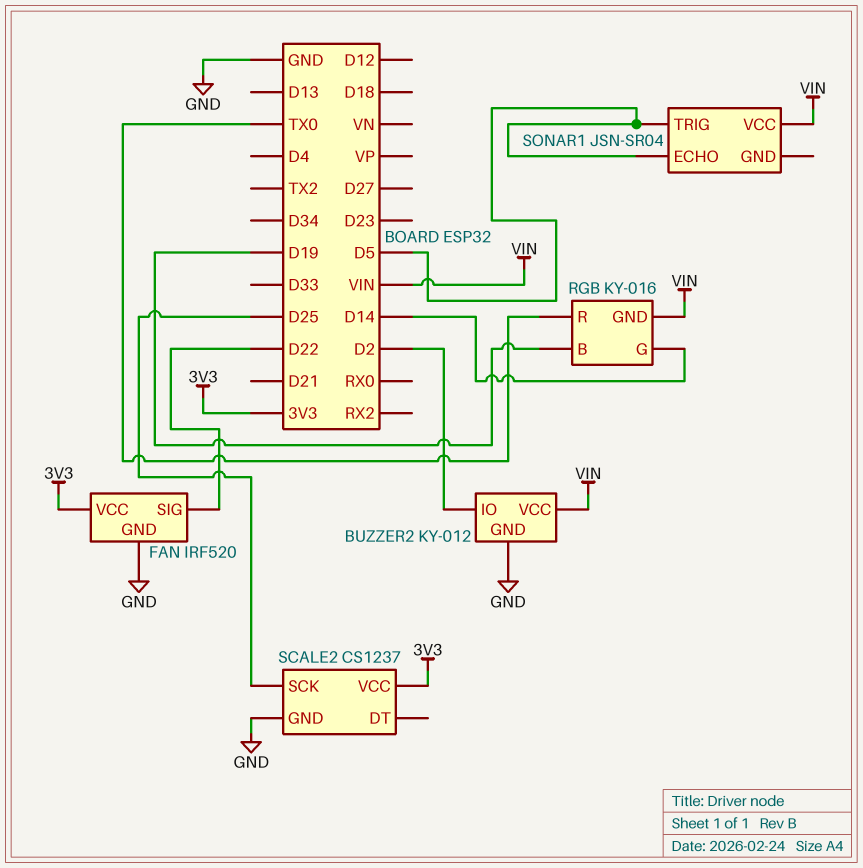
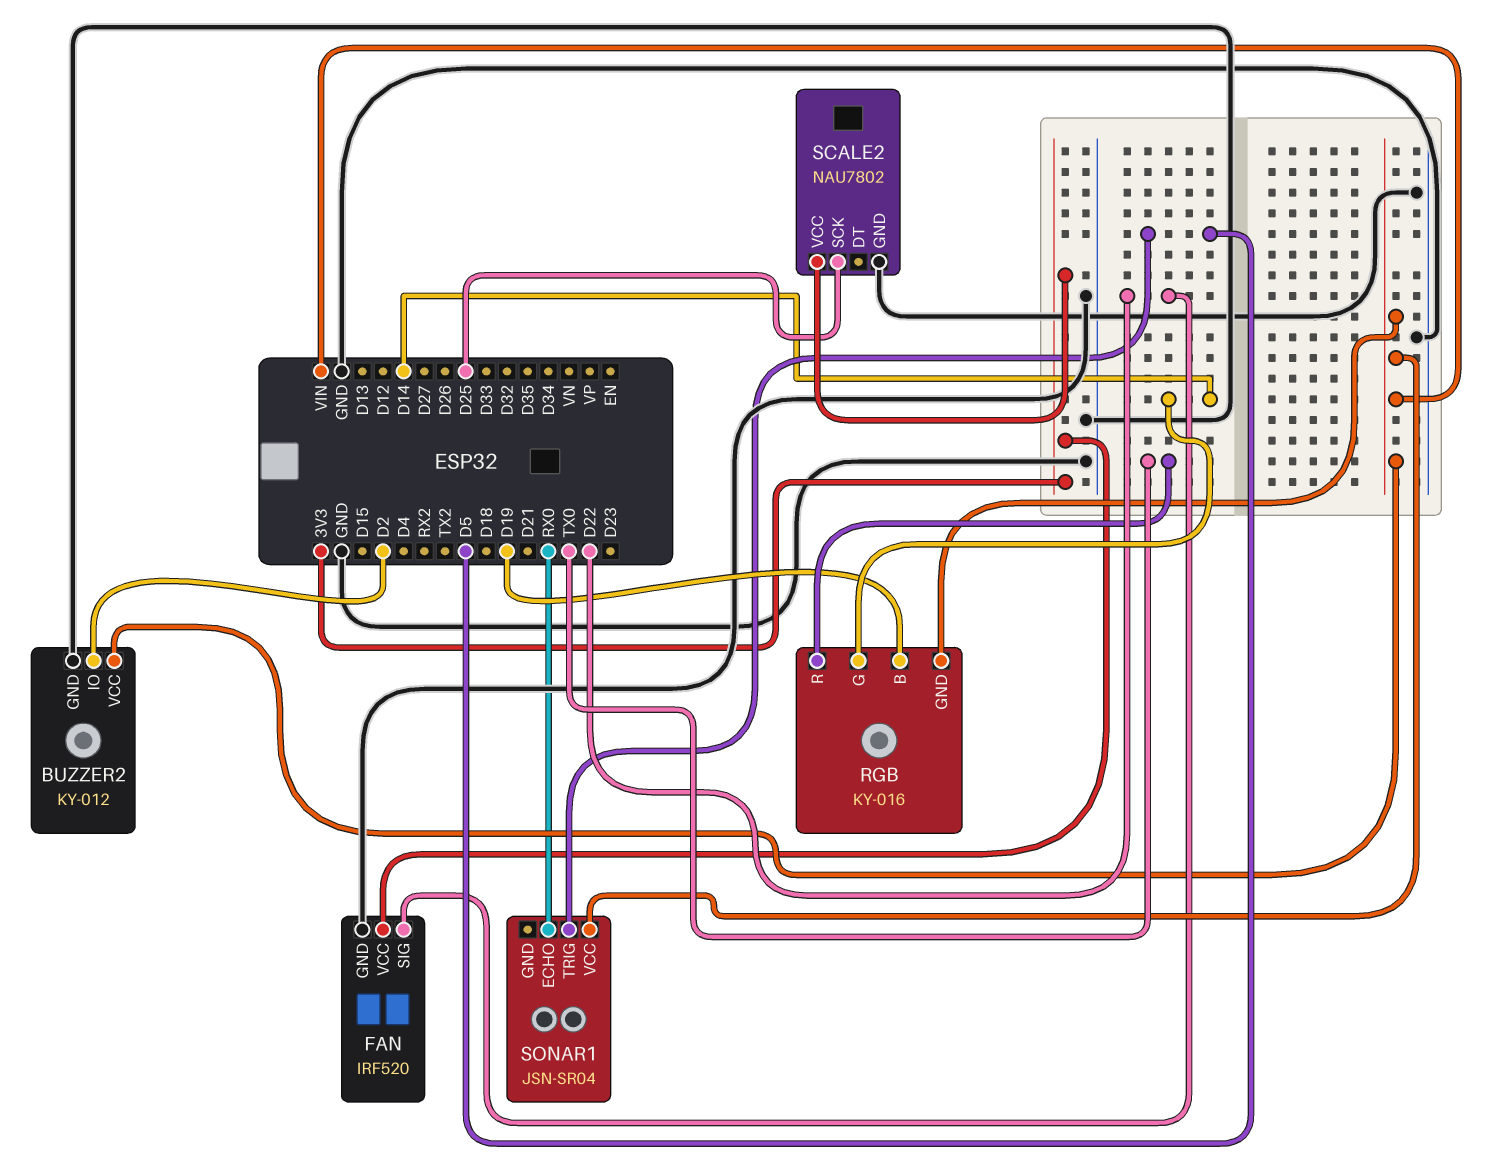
SCALE2: CS1237 -> NAU7802
SONAR1 pin ECHO: D5 -> RX0

